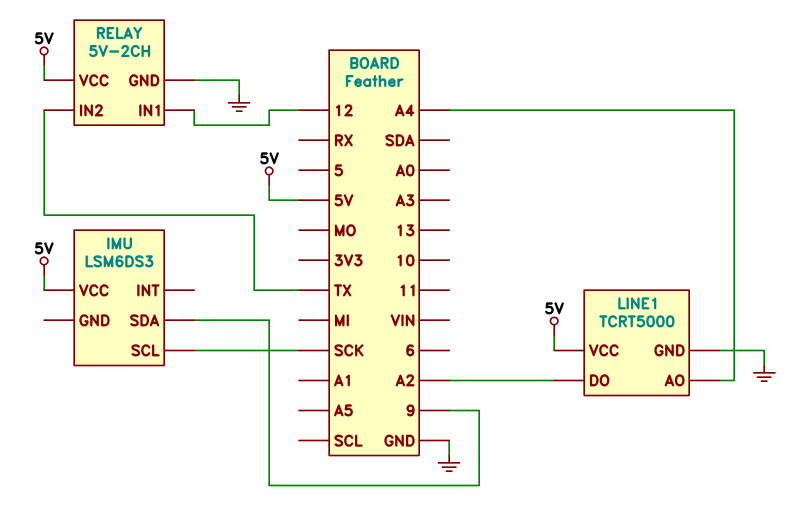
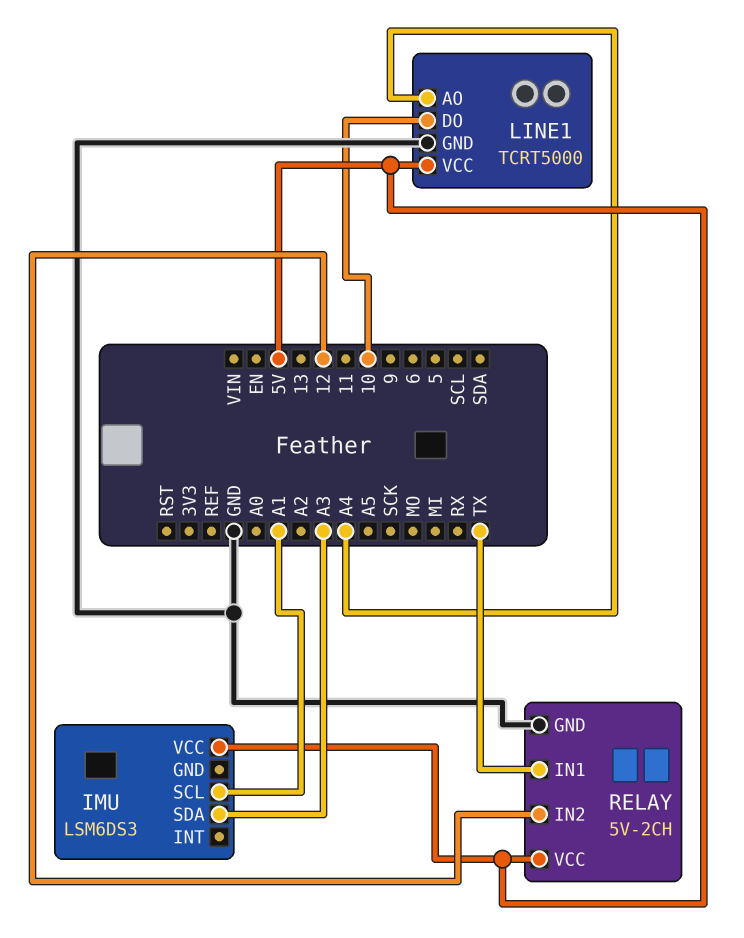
IMU pin SCL: SCK -> A1
IMU pin SDA: 9 -> A3
LINE1 pin DO: A2 -> 10
RELAY pin IN1: 12 -> TX
RELAY pin IN2: TX -> 12

